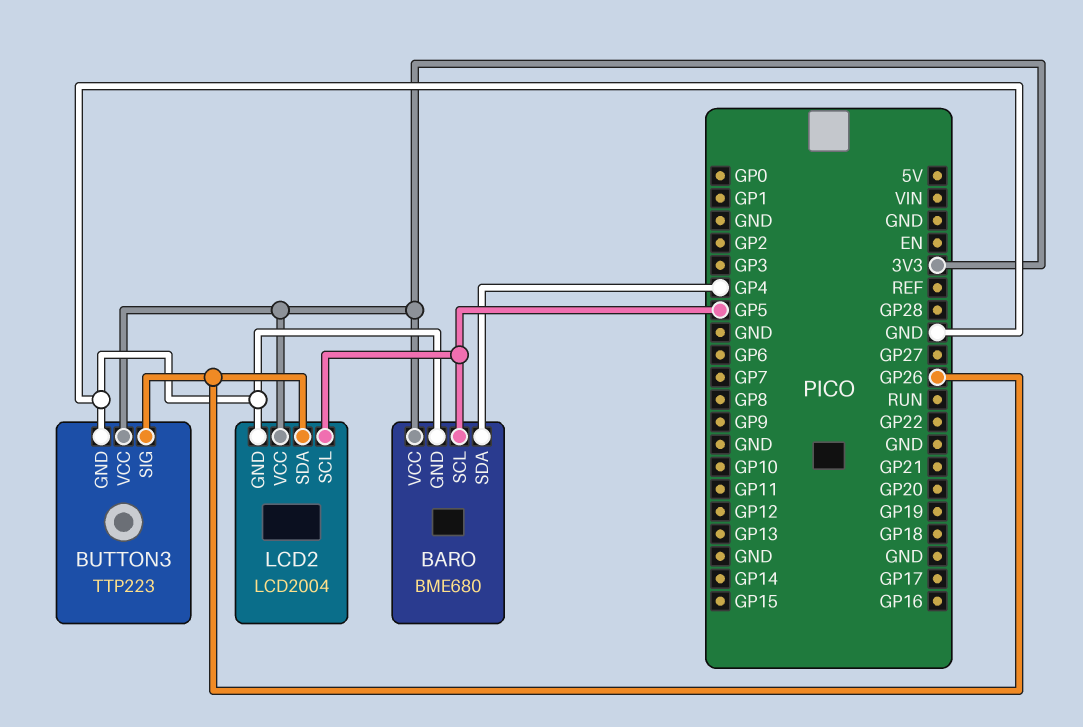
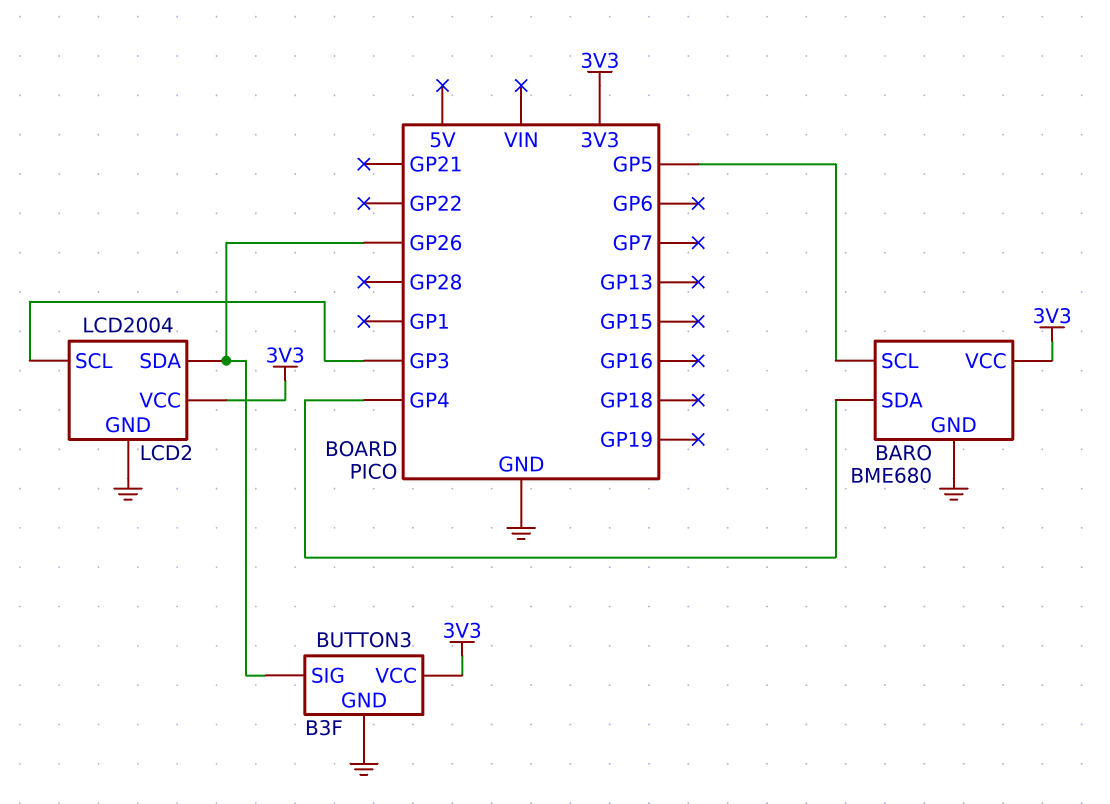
BUTTON3: TTP223 -> B3F
LCD2 pin SCL: GP5 -> GP3

